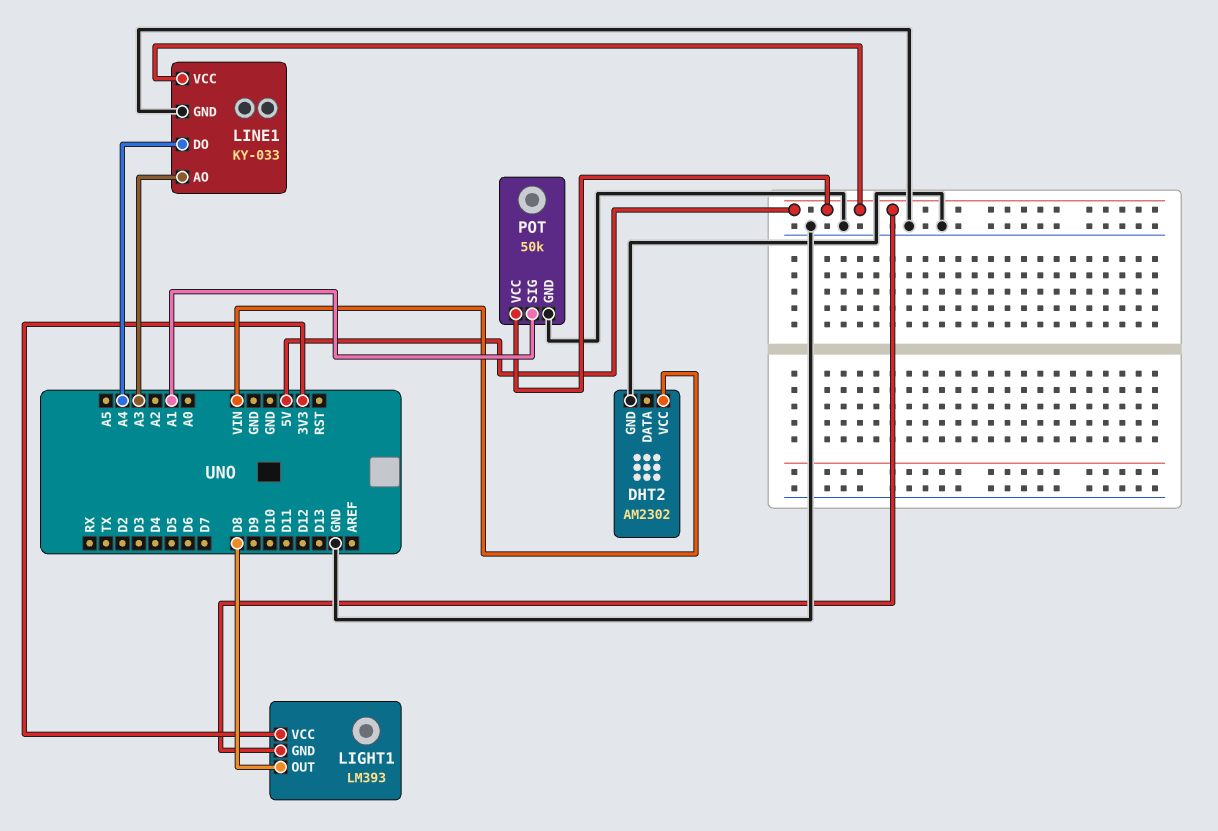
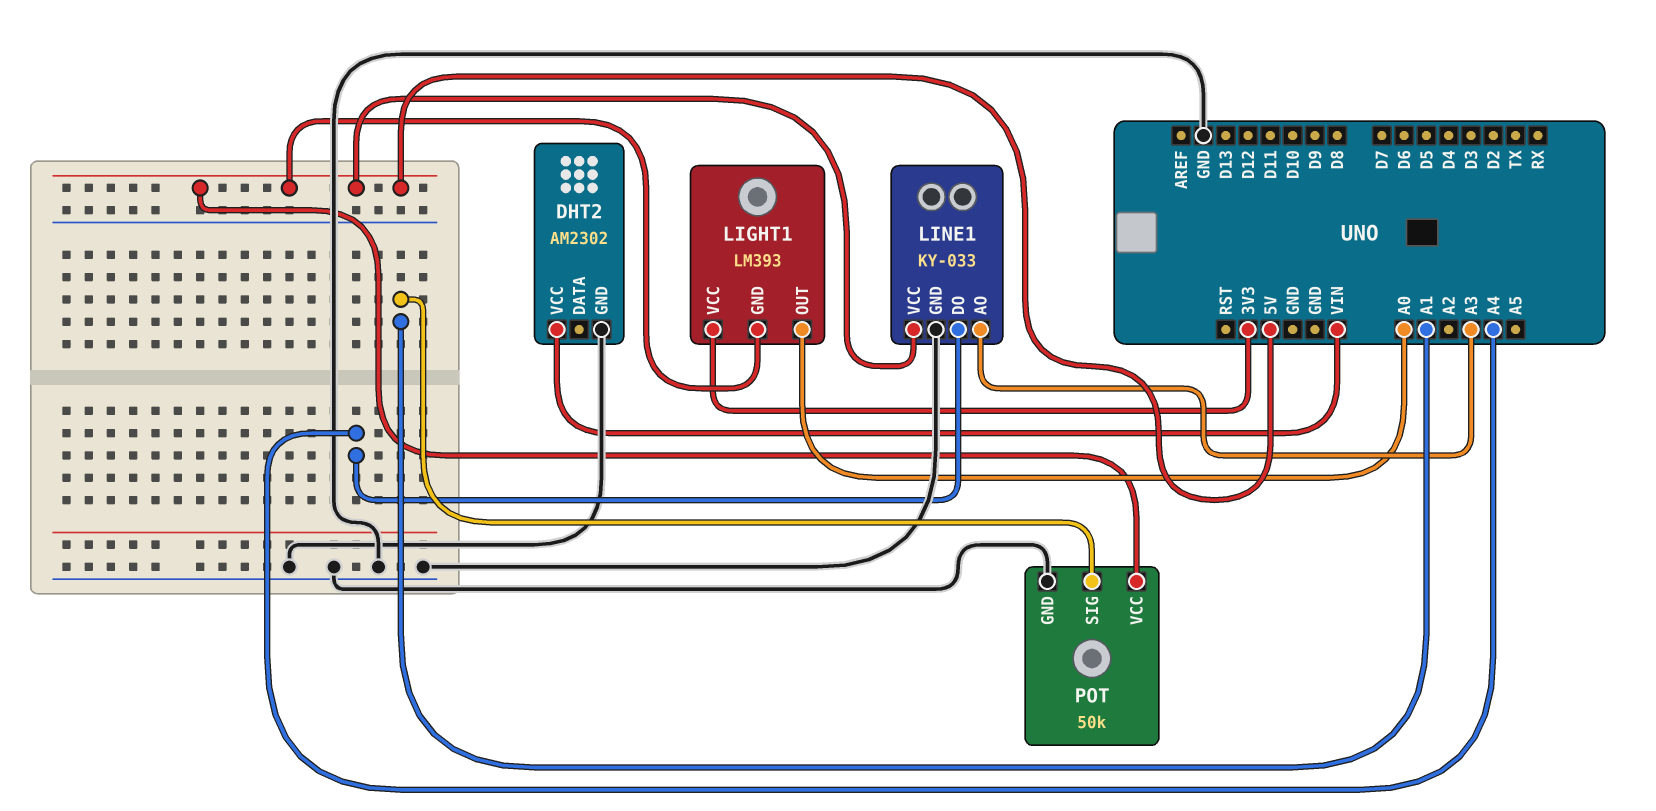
LIGHT1 pin OUT: D8 -> A0

